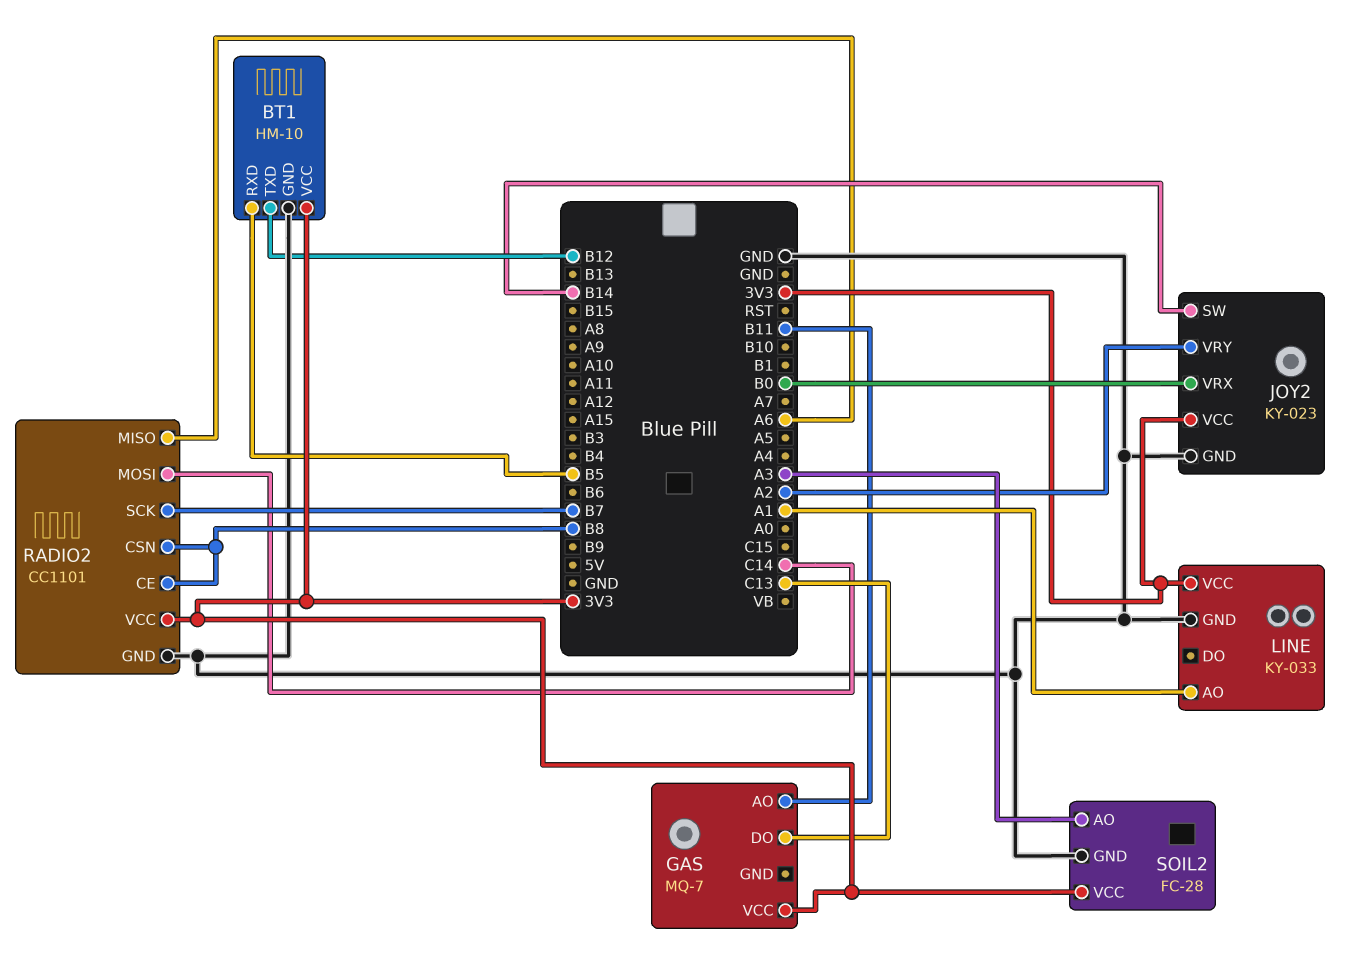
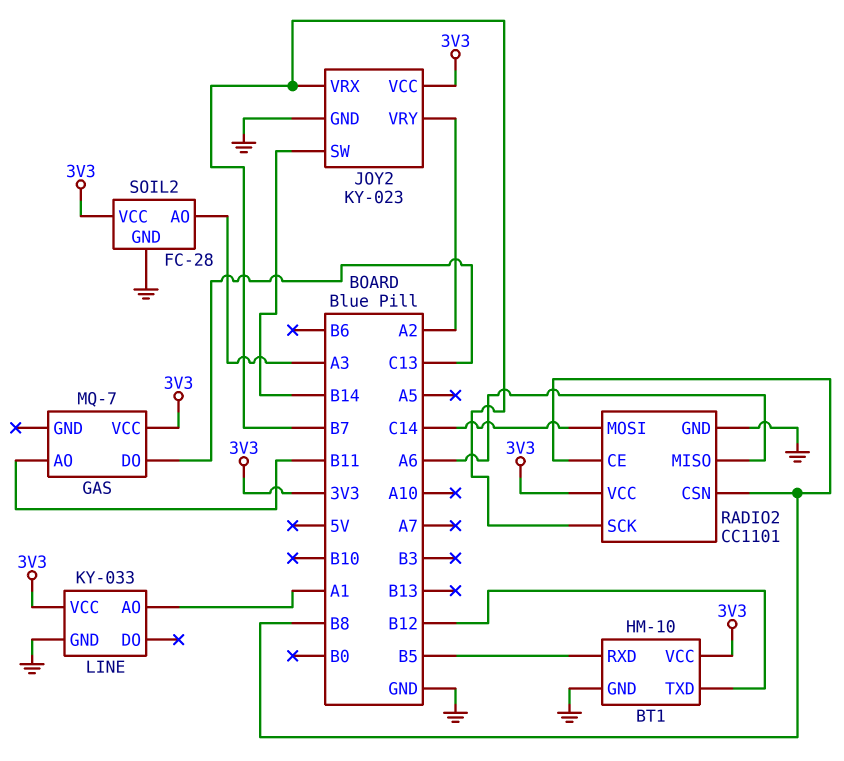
JOY2 pin VRX: B0 -> B7

